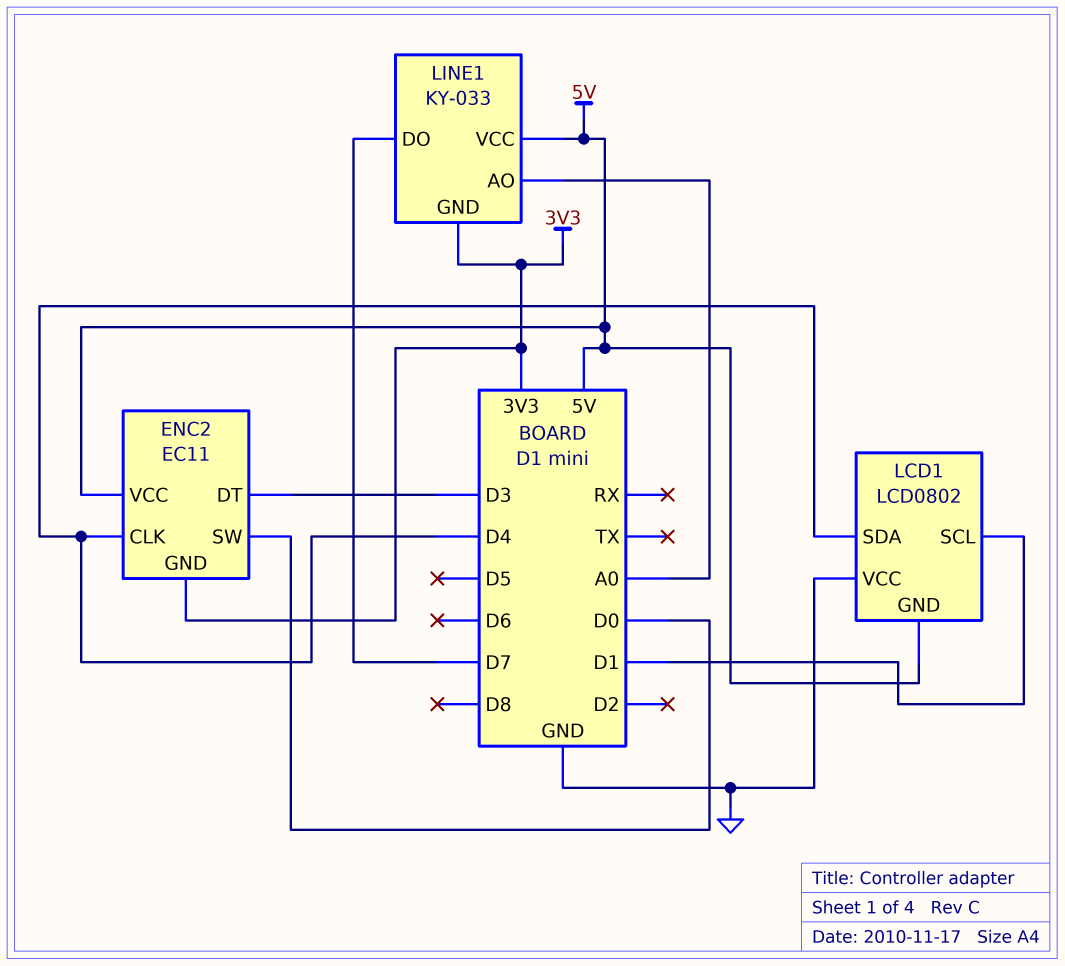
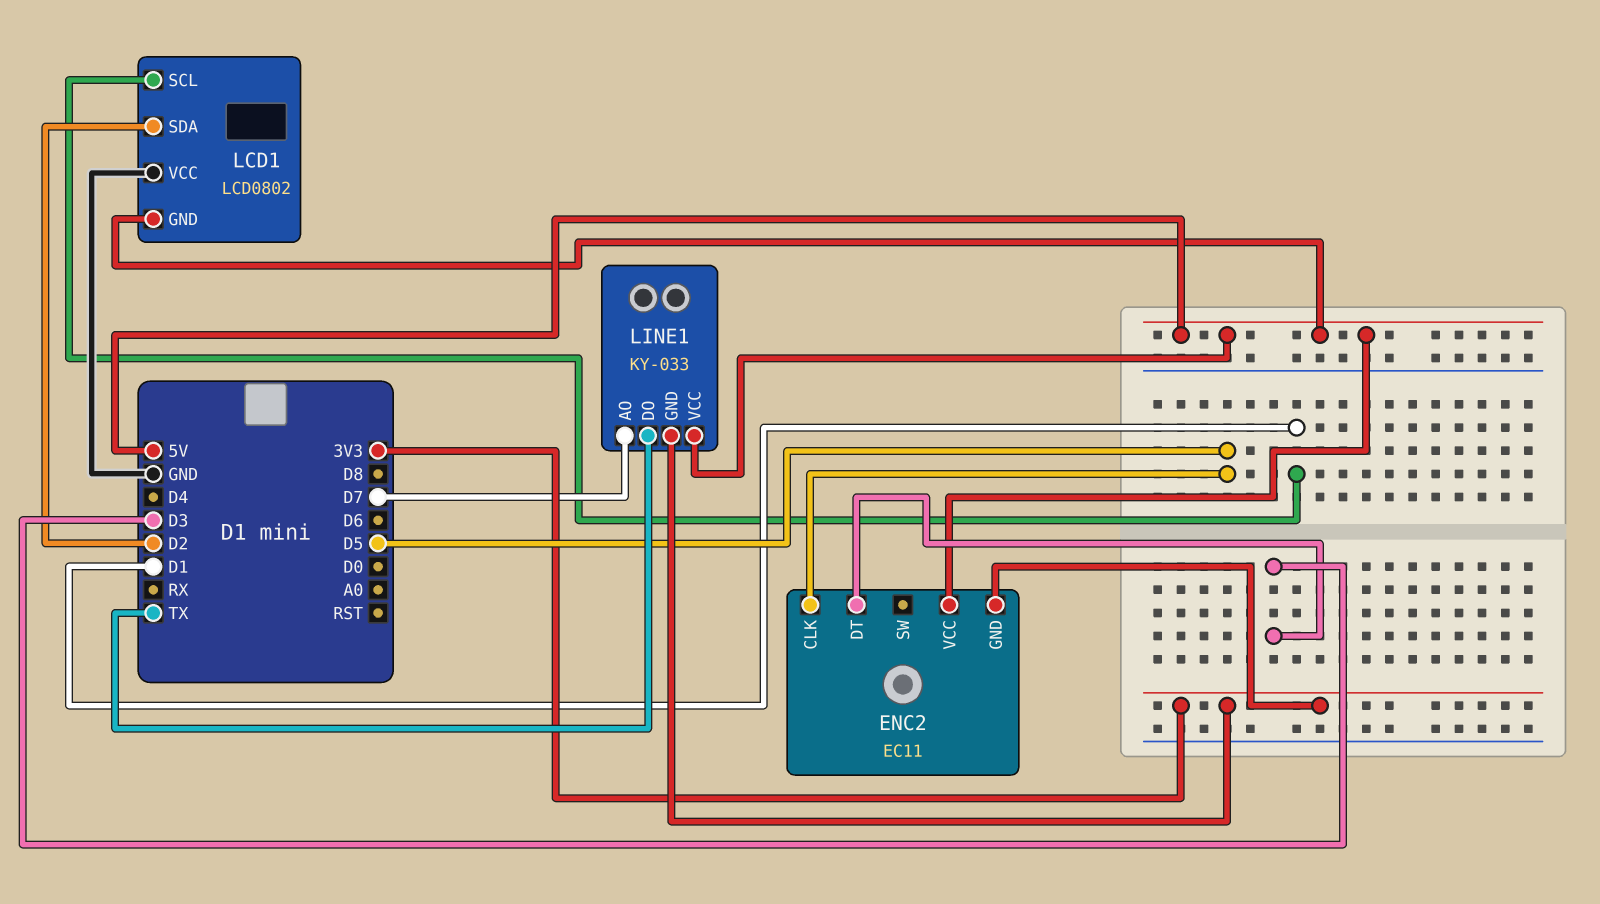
ENC2 pin CLK: D4 -> D5
ENC2 pin SW: D0 -> none
LCD1 pin SDA: D4 -> D2
LINE1 pin AO: A0 -> D7
LINE1 pin DO: D7 -> TX

